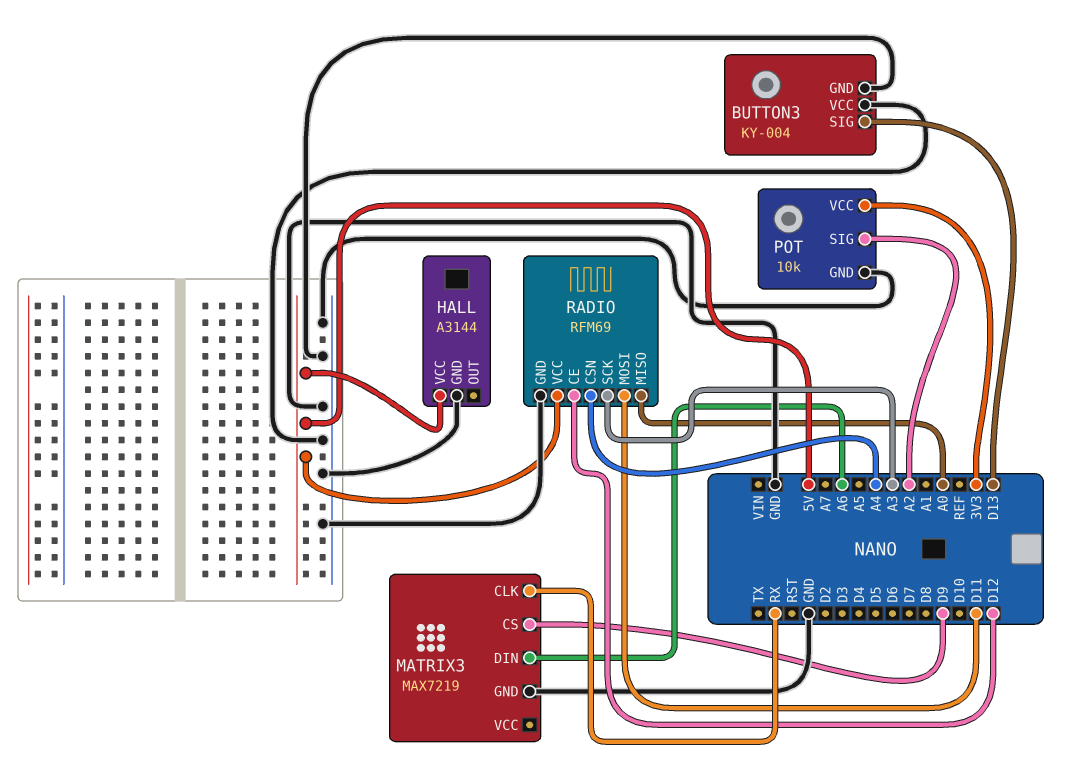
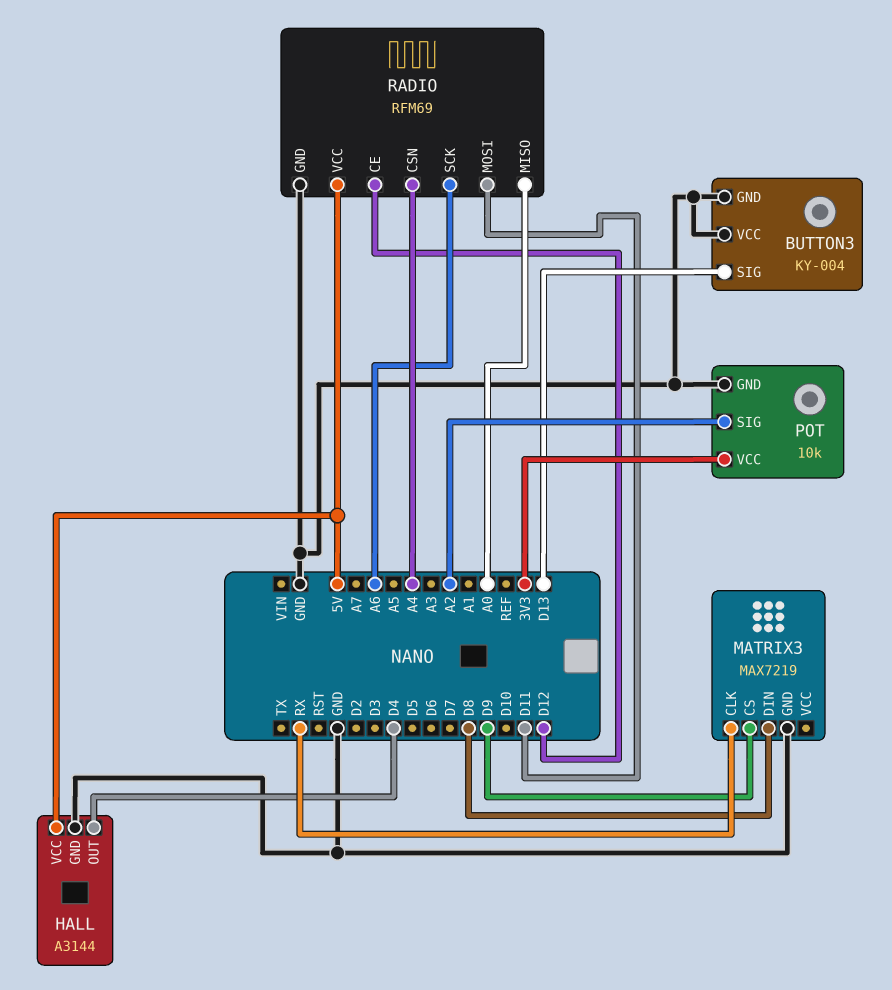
HALL pin OUT: none -> D4
MATRIX3 pin DIN: A6 -> D8
RADIO pin SCK: A3 -> A6

